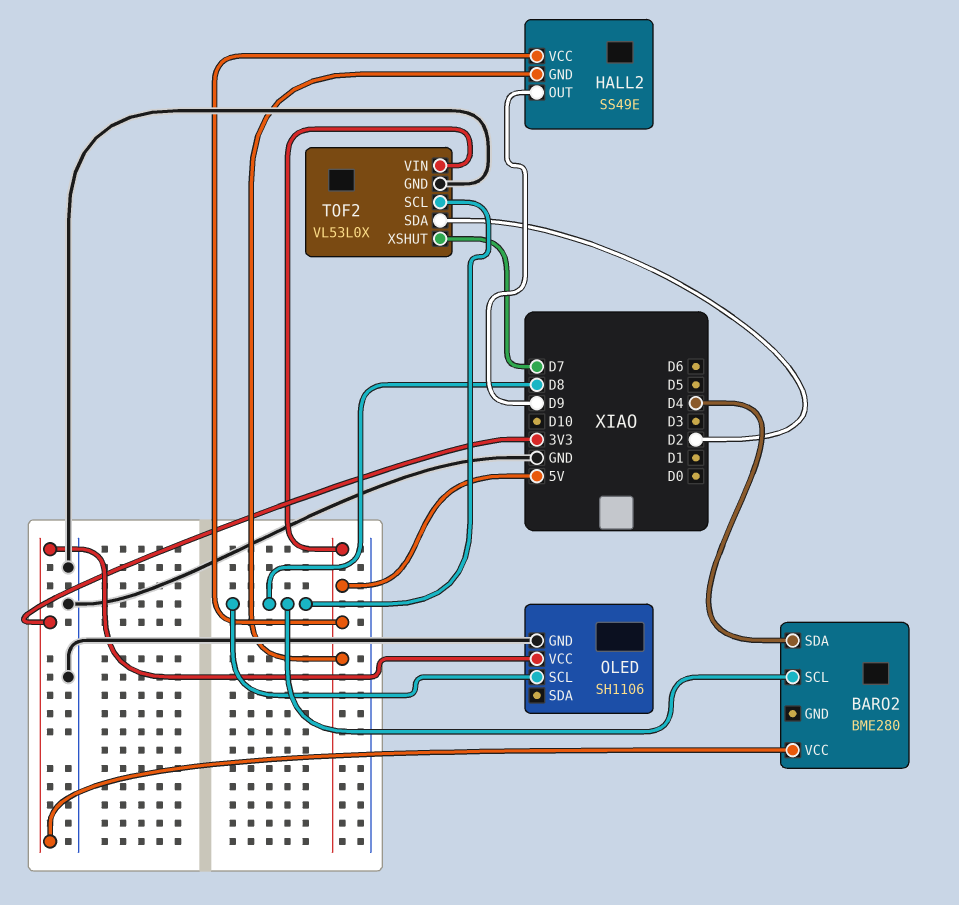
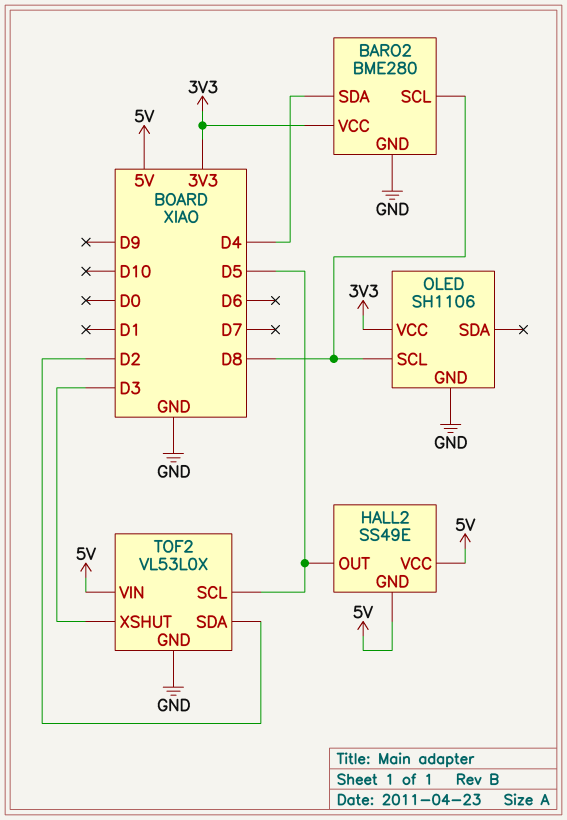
BARO2 pin GND: none -> GND
HALL2 pin OUT: D9 -> D5
TOF2 pin SCL: D8 -> D5
TOF2 pin XSHUT: D7 -> D3

